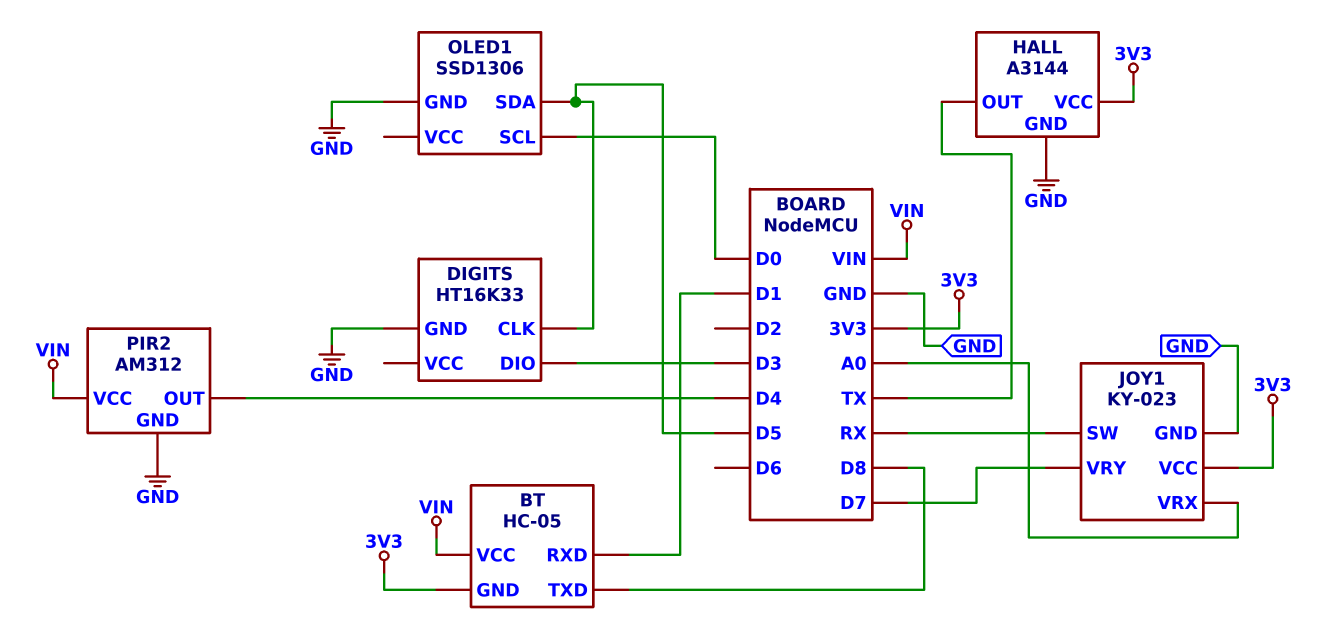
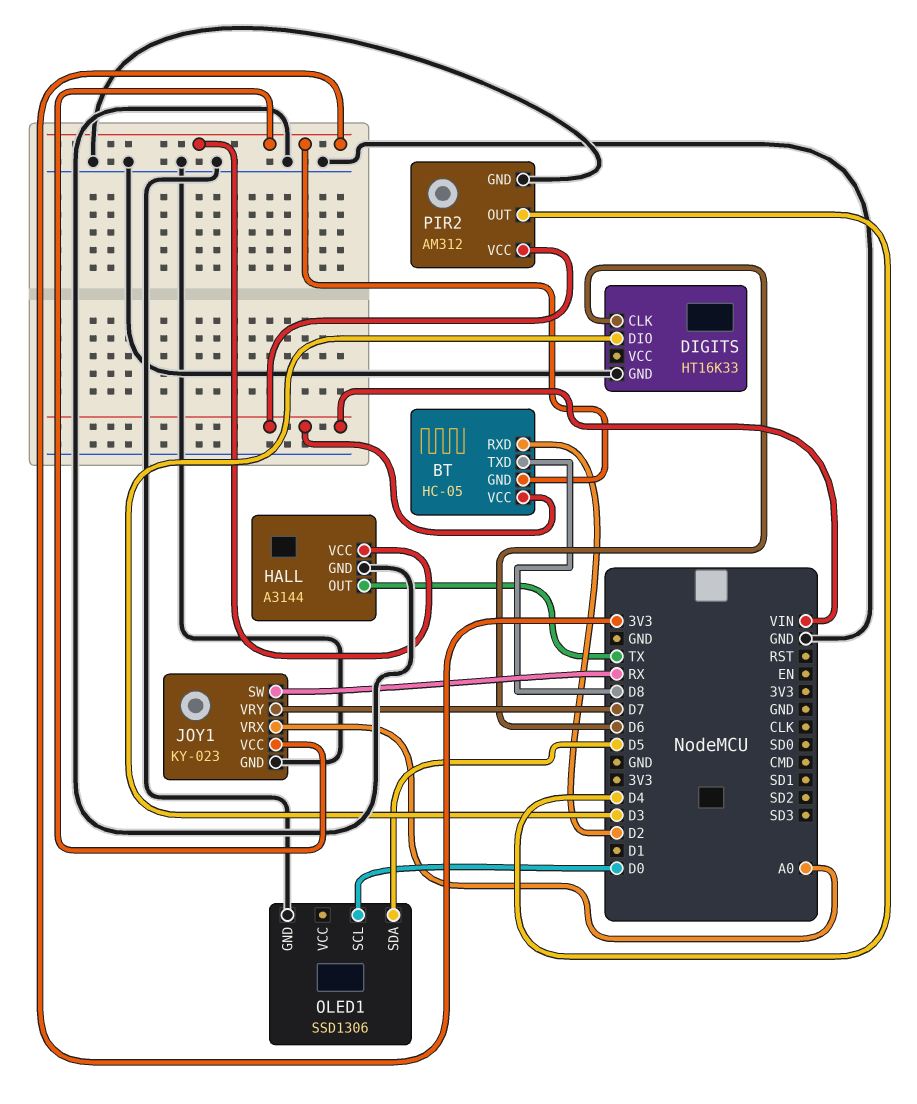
BT pin RXD: D1 -> D2
DIGITS pin CLK: D5 -> D6

